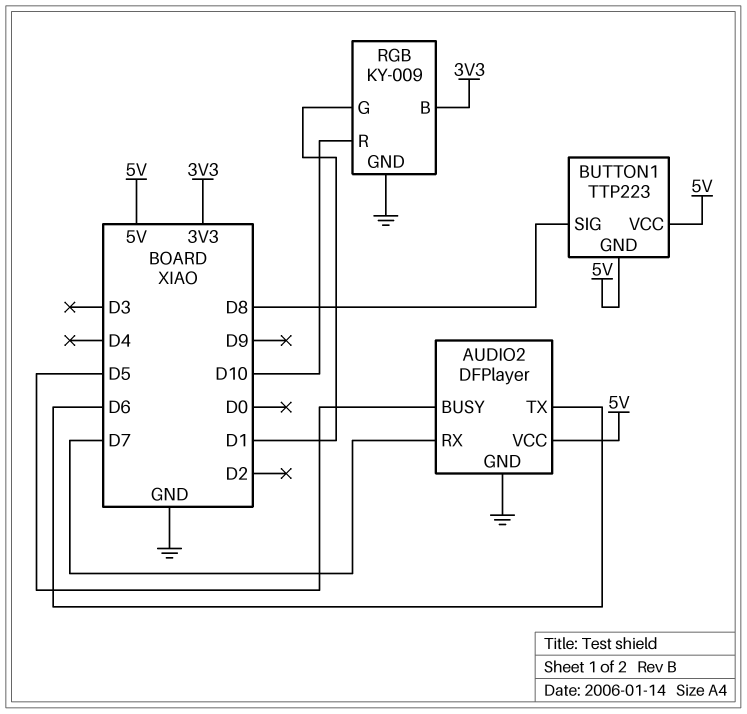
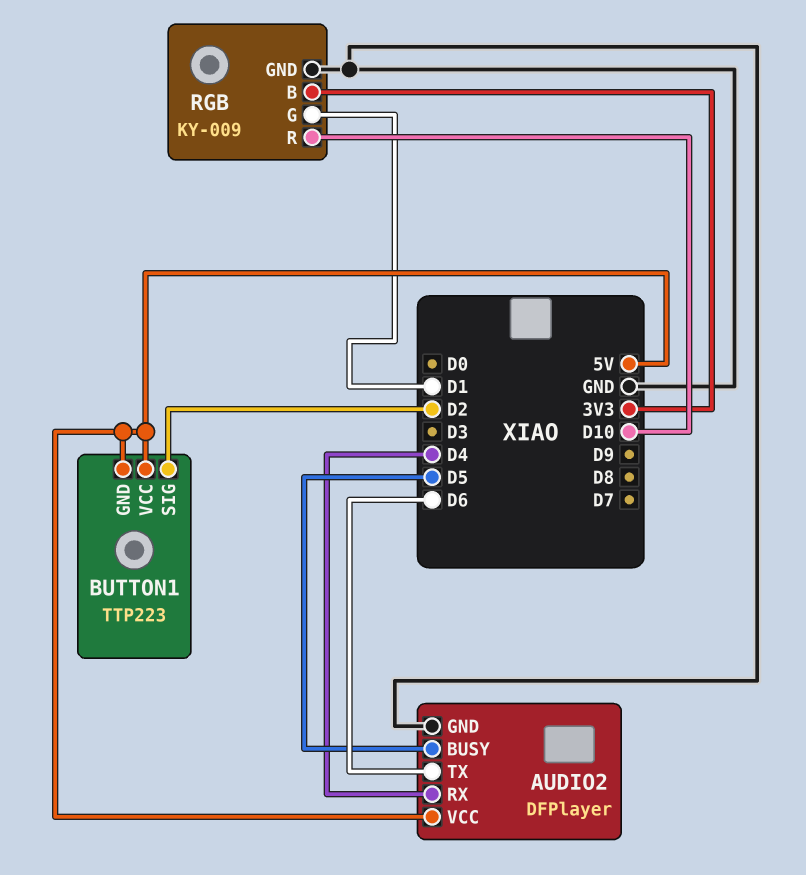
AUDIO2 pin RX: D7 -> D4
BUTTON1 pin SIG: D8 -> D2

